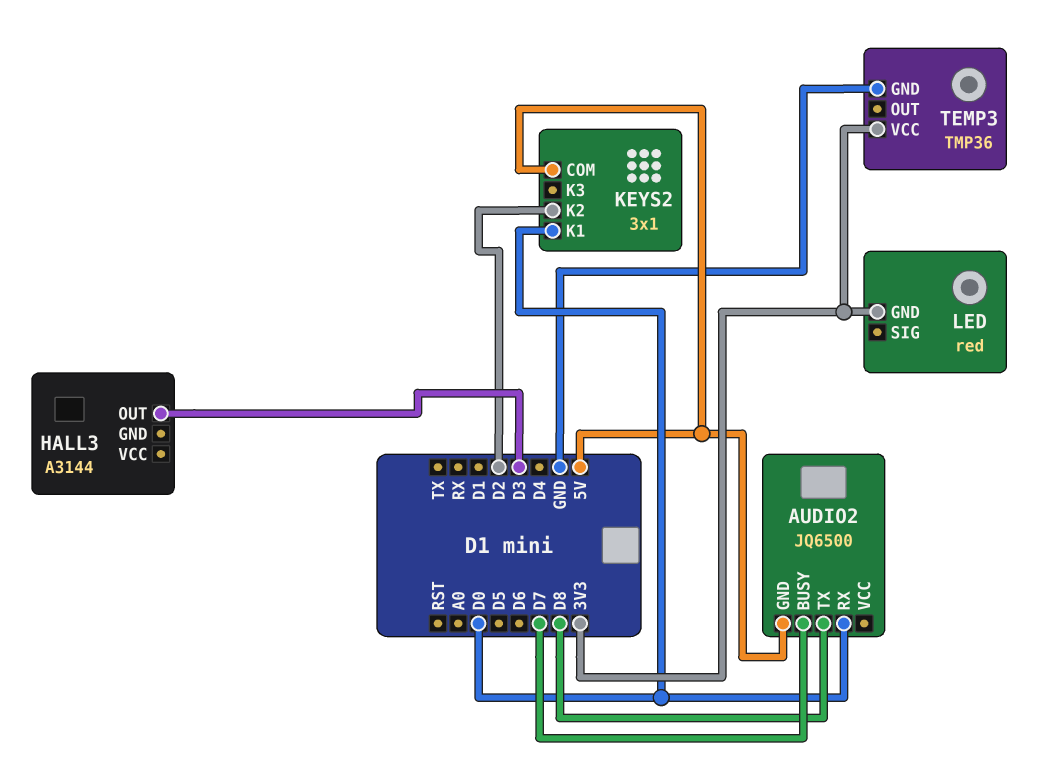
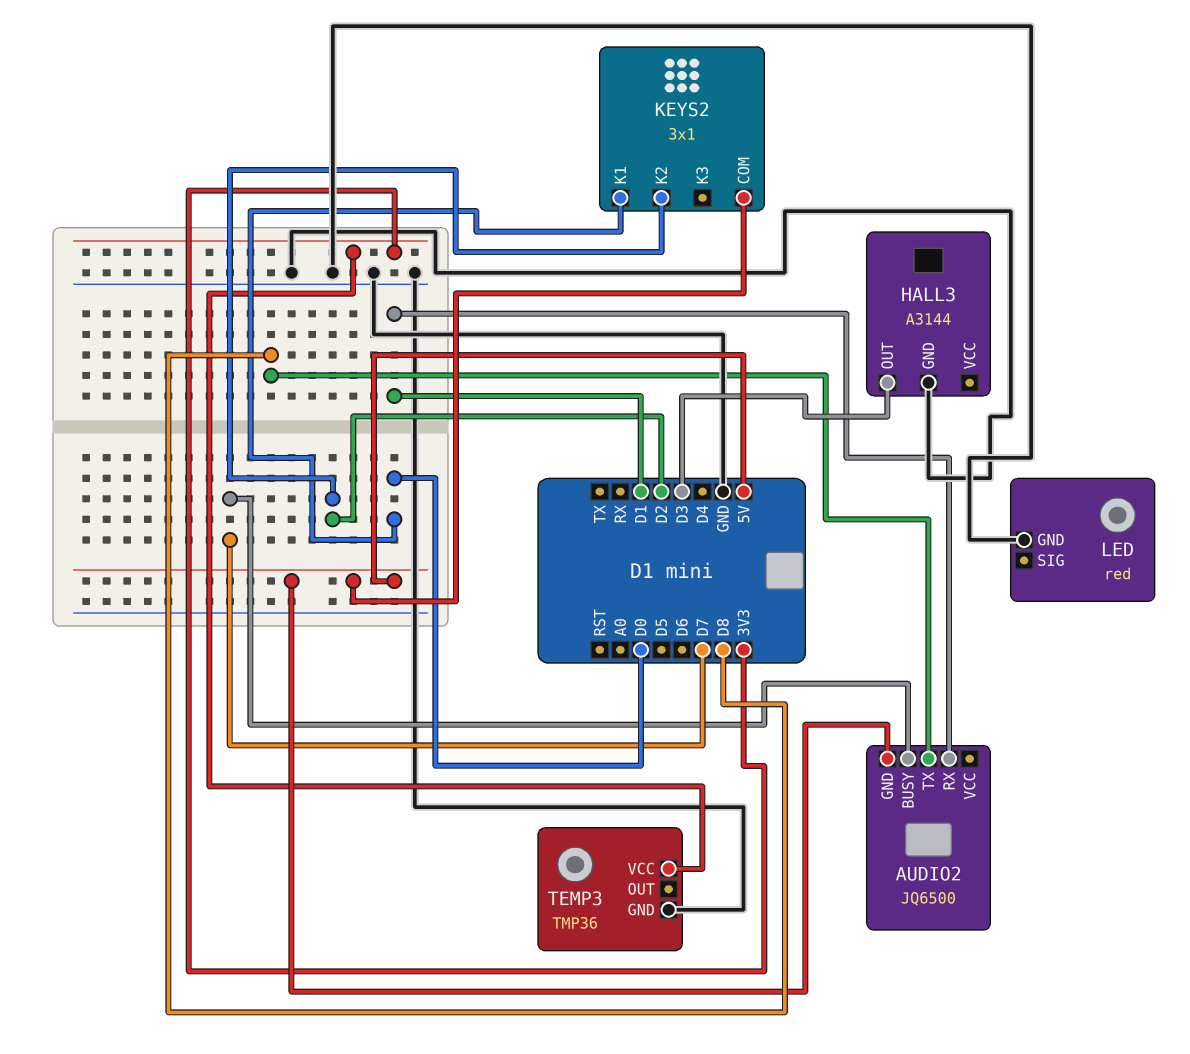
AUDIO2 pin RX: D0 -> D1
HALL3 pin GND: none -> GND
LED pin GND: 3V3 -> GND

